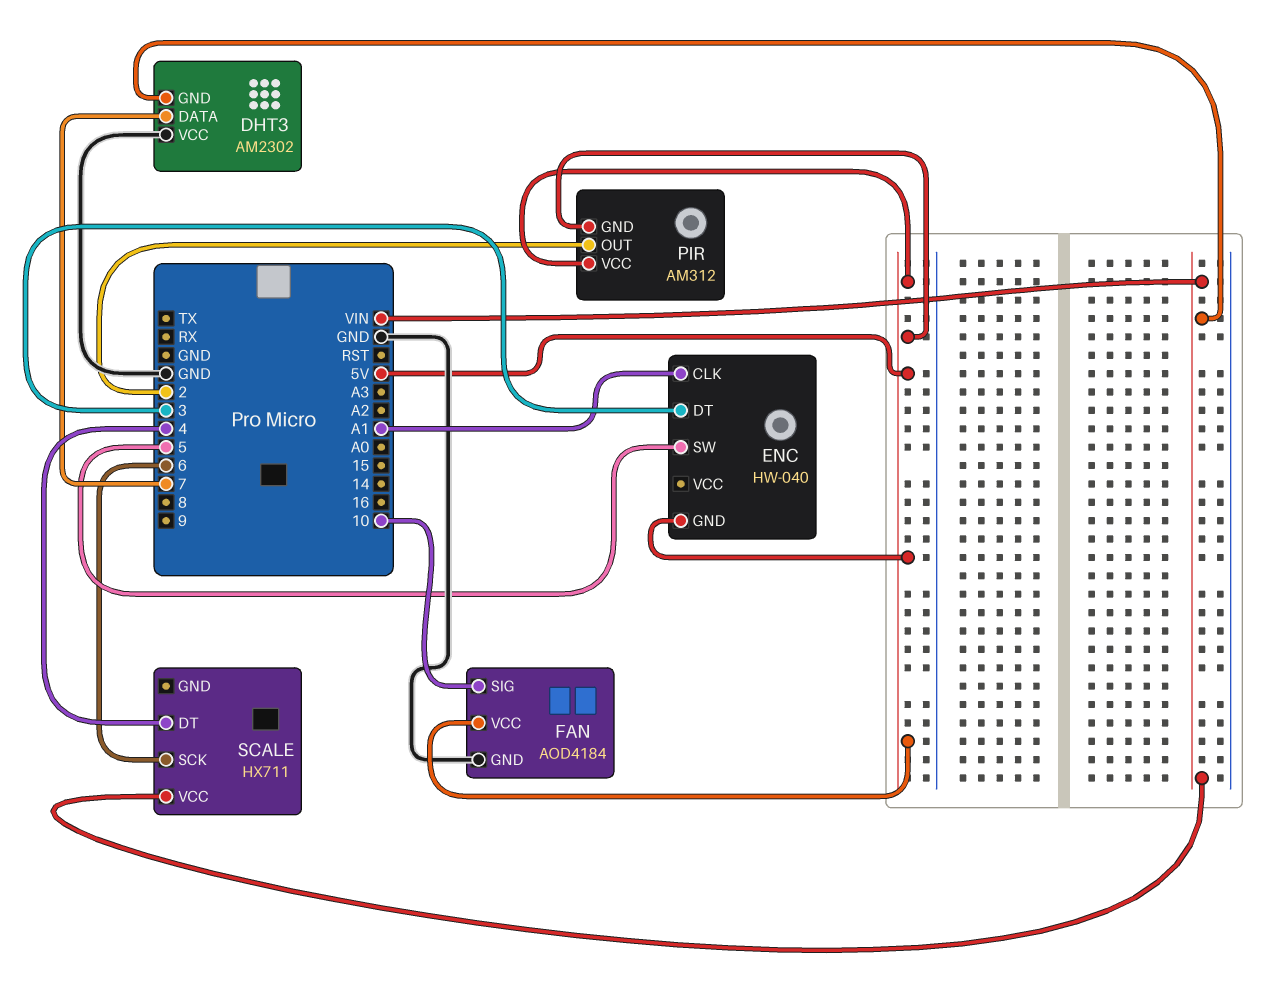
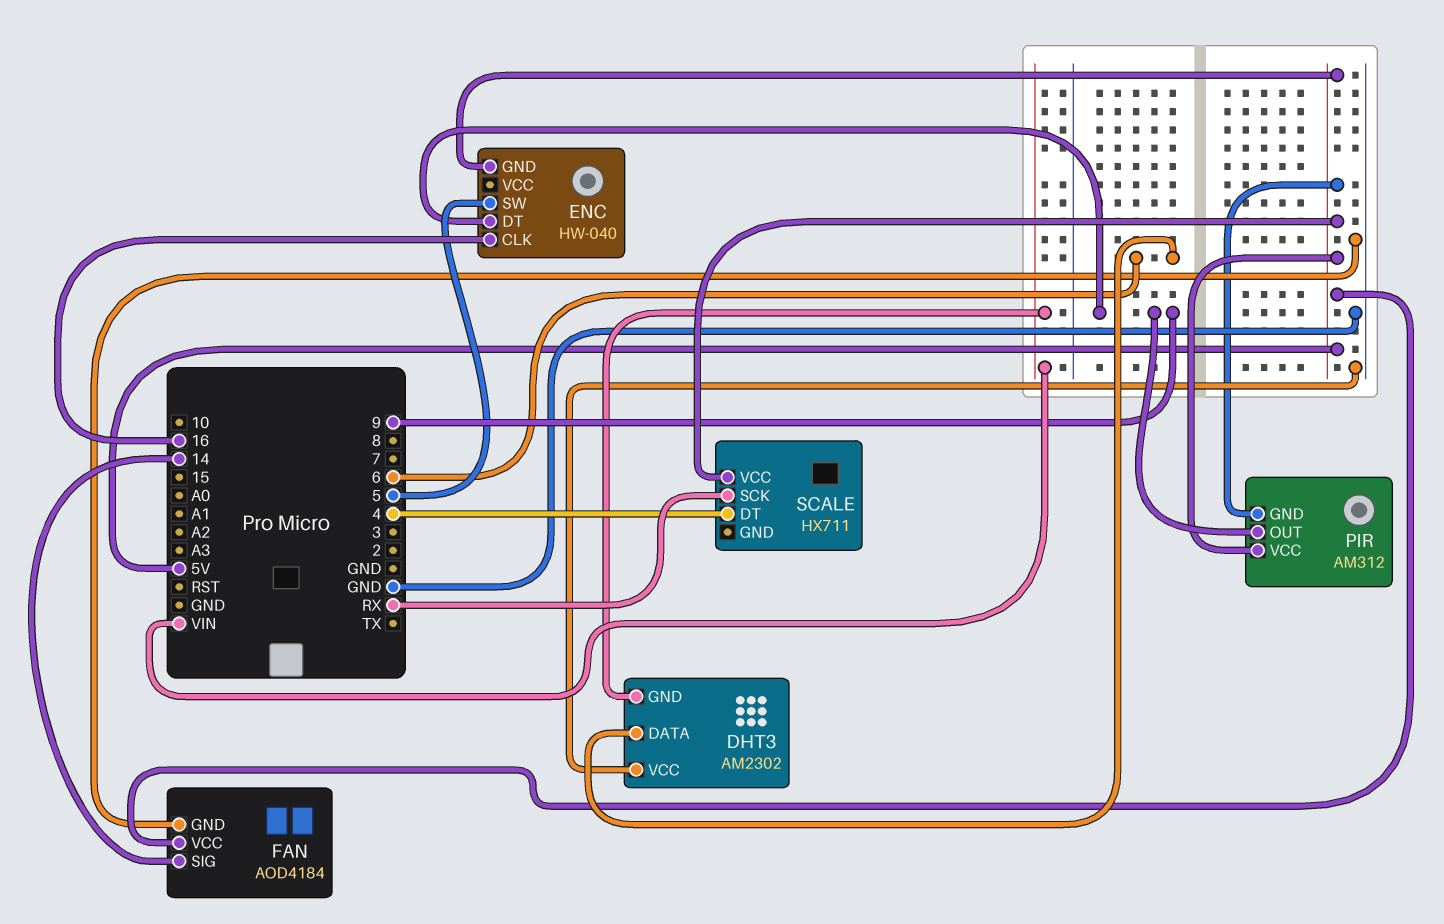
DHT3 pin DATA: 7 -> 6
ENC pin CLK: A1 -> 16
ENC pin DT: 3 -> 9
FAN pin SIG: 10 -> 14
PIR pin OUT: 2 -> 9
SCALE pin SCK: 6 -> RX
SCALE pin VCC: VIN -> 5V

